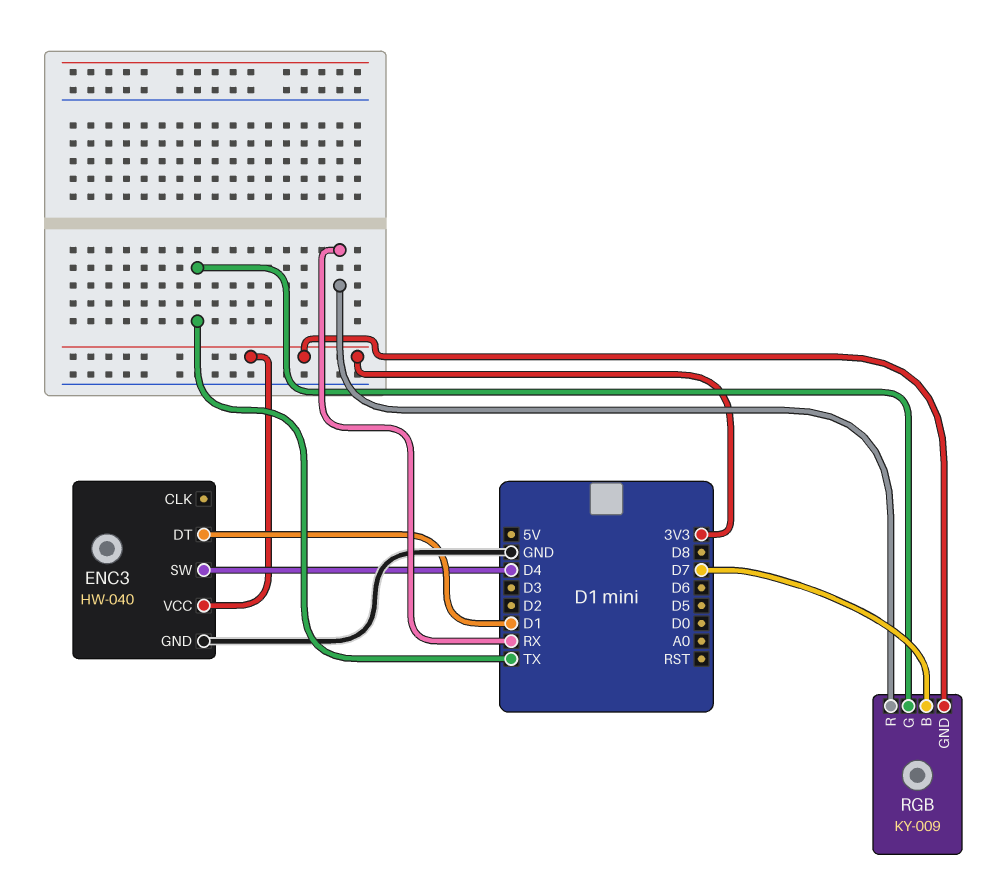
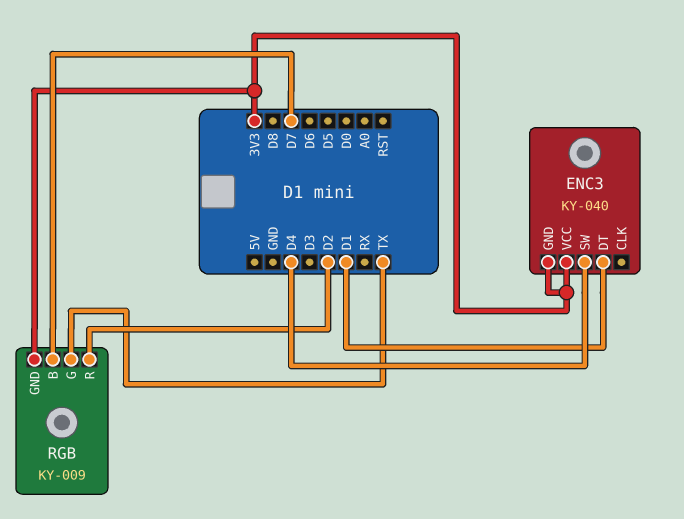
ENC3: HW-040 -> KY-040
ENC3 pin GND: GND -> 3V3
RGB pin R: RX -> D2

